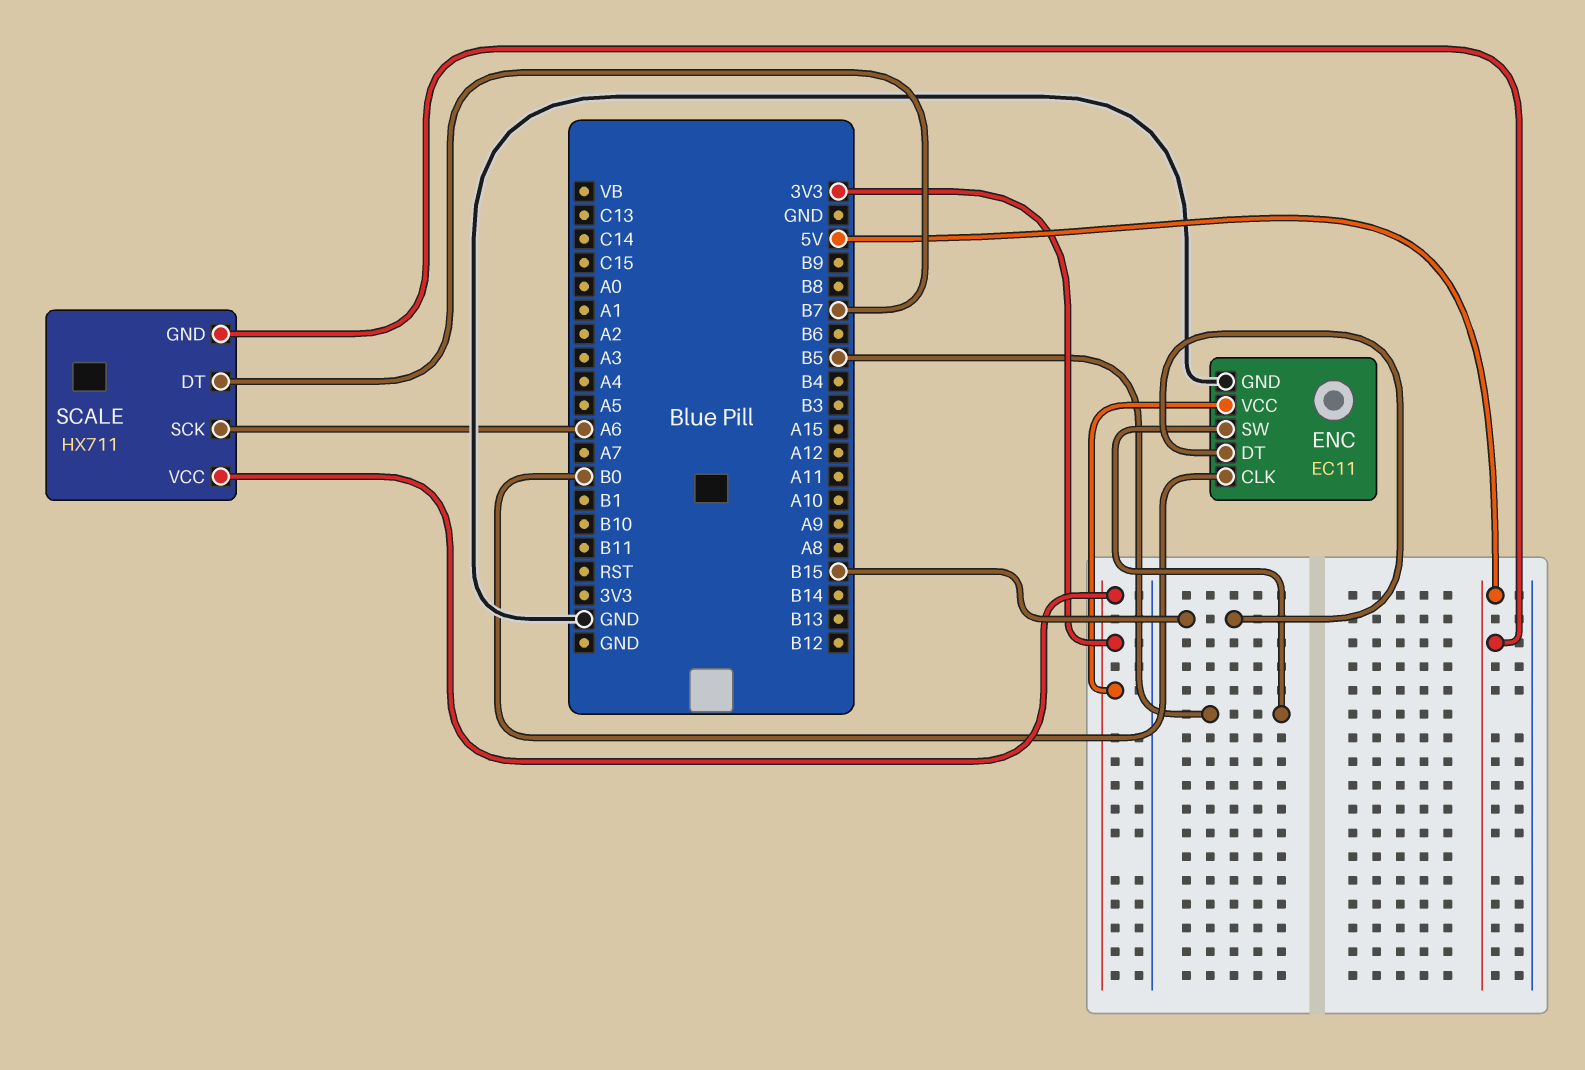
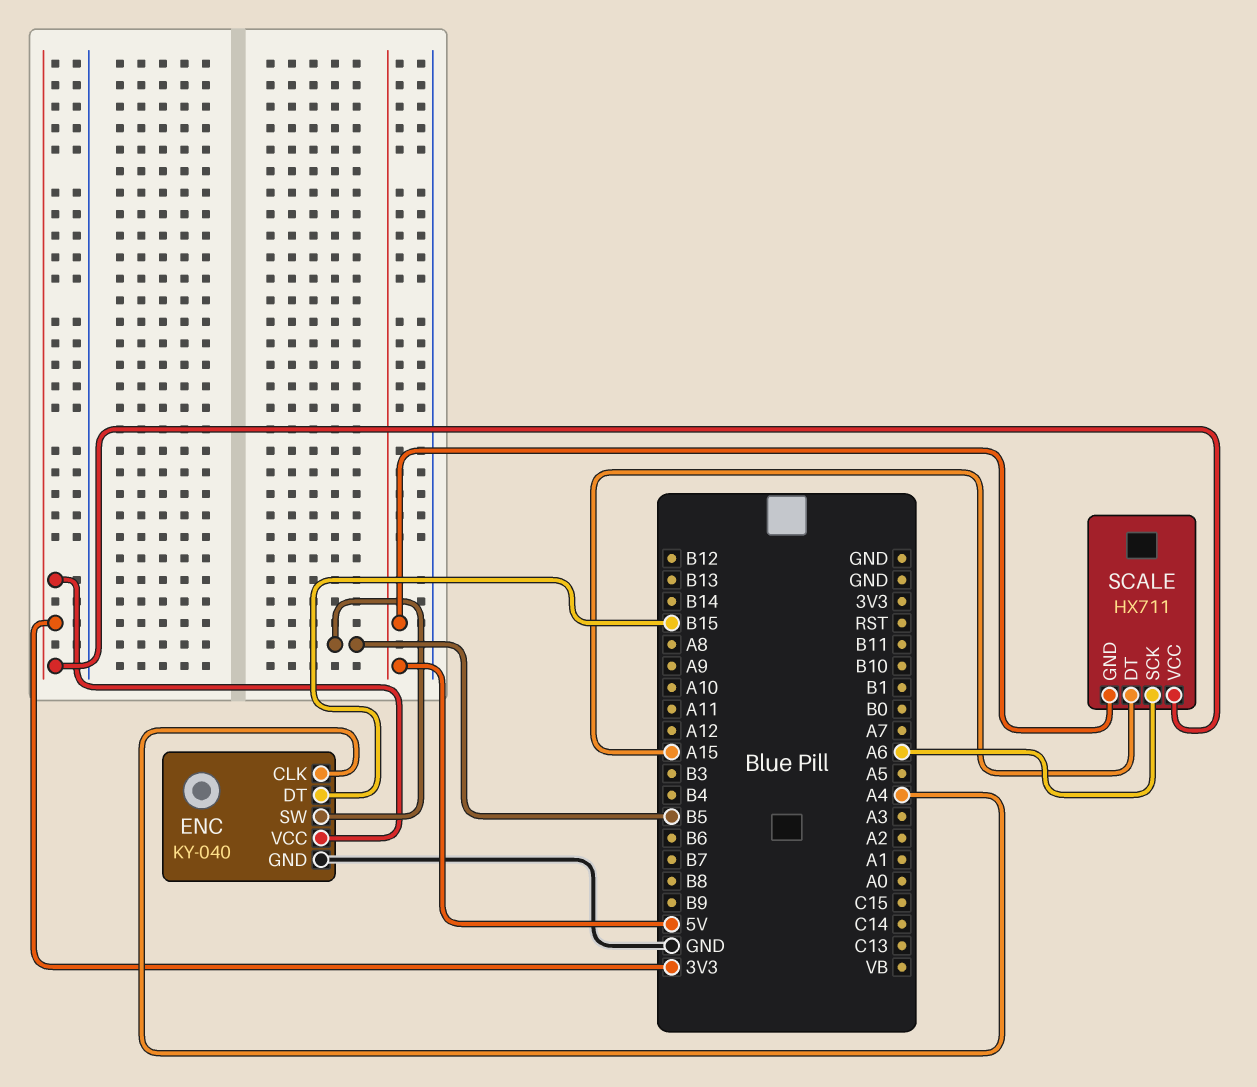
ENC: EC11 -> KY-040
ENC pin CLK: B0 -> A4
SCALE pin DT: B7 -> A15

